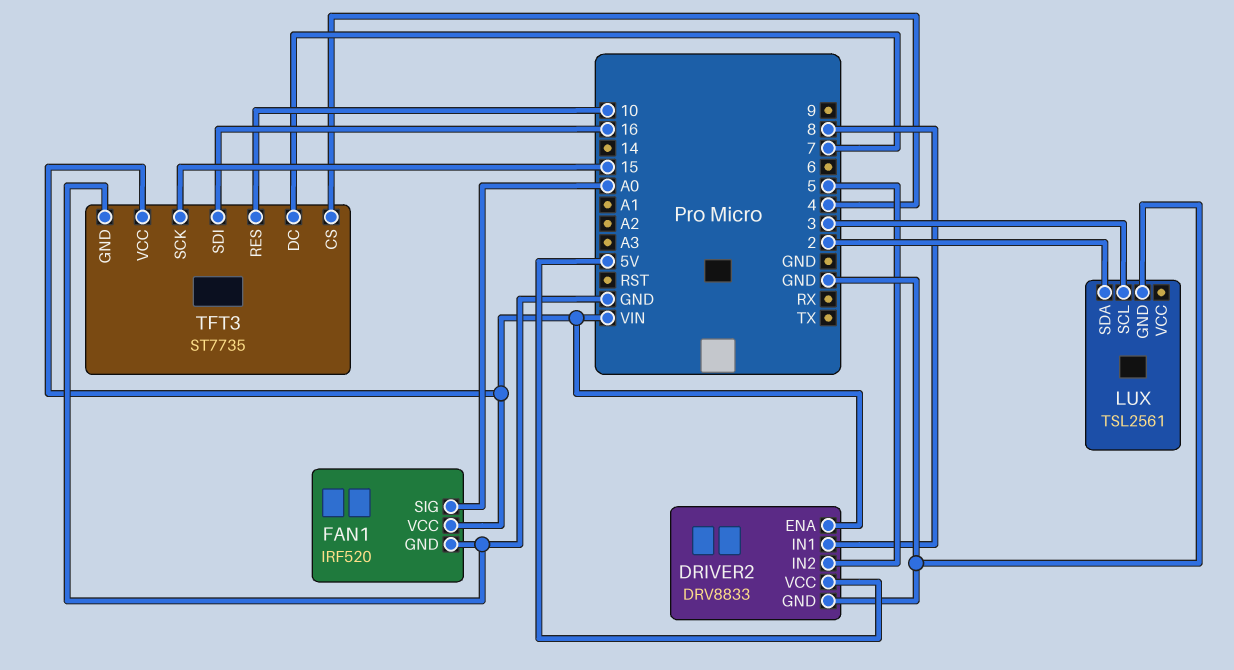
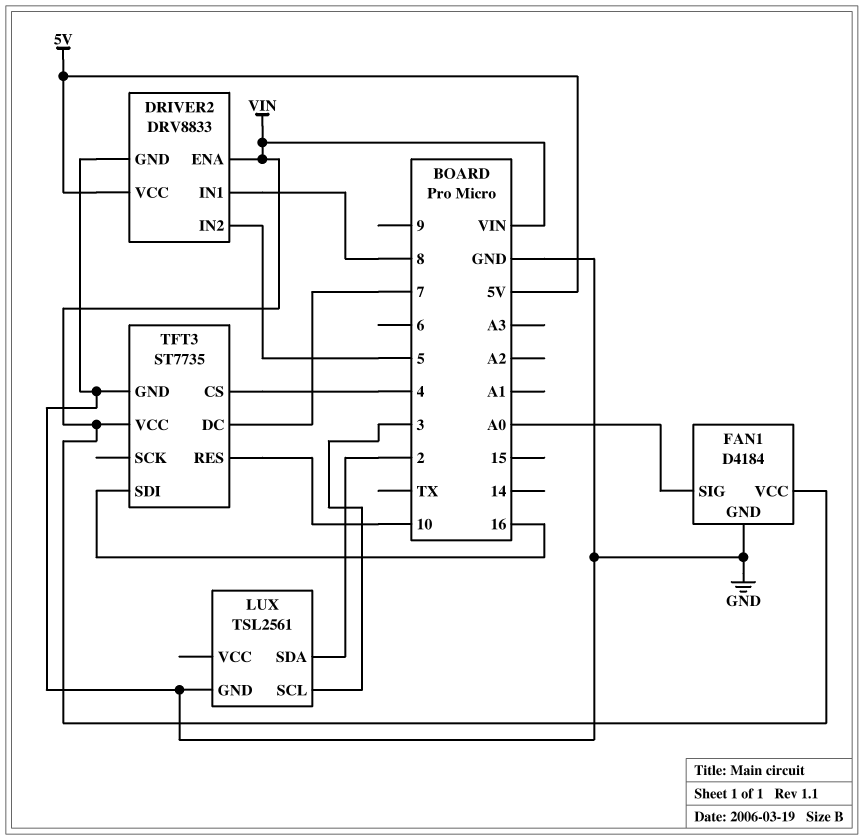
FAN1: IRF520 -> D4184
TFT3 pin SCK: 15 -> none

